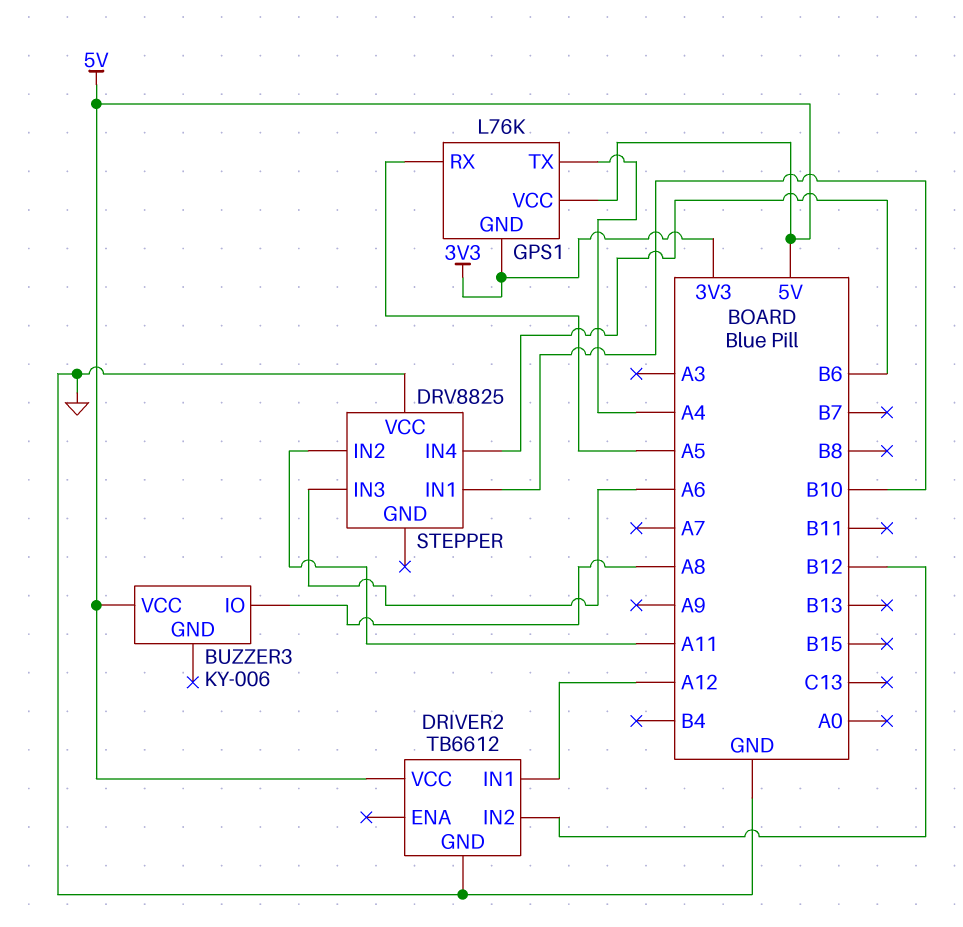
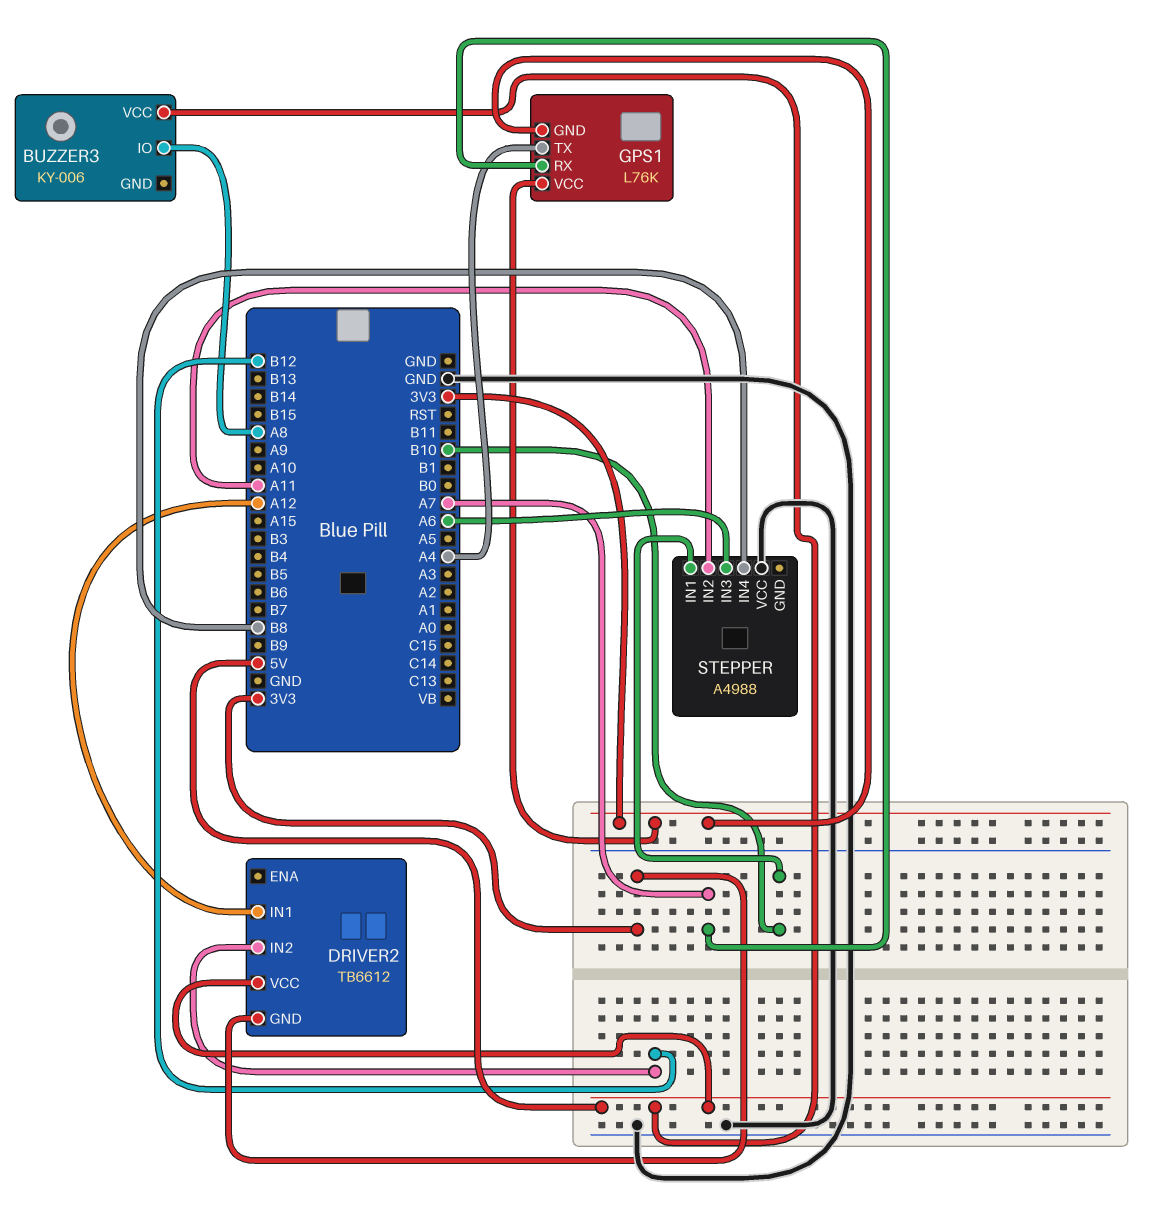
DRIVER2 pin GND: GND -> 3V3
GPS1 pin RX: A5 -> A7
GPS1 pin VCC: 5V -> 3V3
STEPPER: DRV8825 -> A4988
STEPPER pin IN4: B6 -> B8

